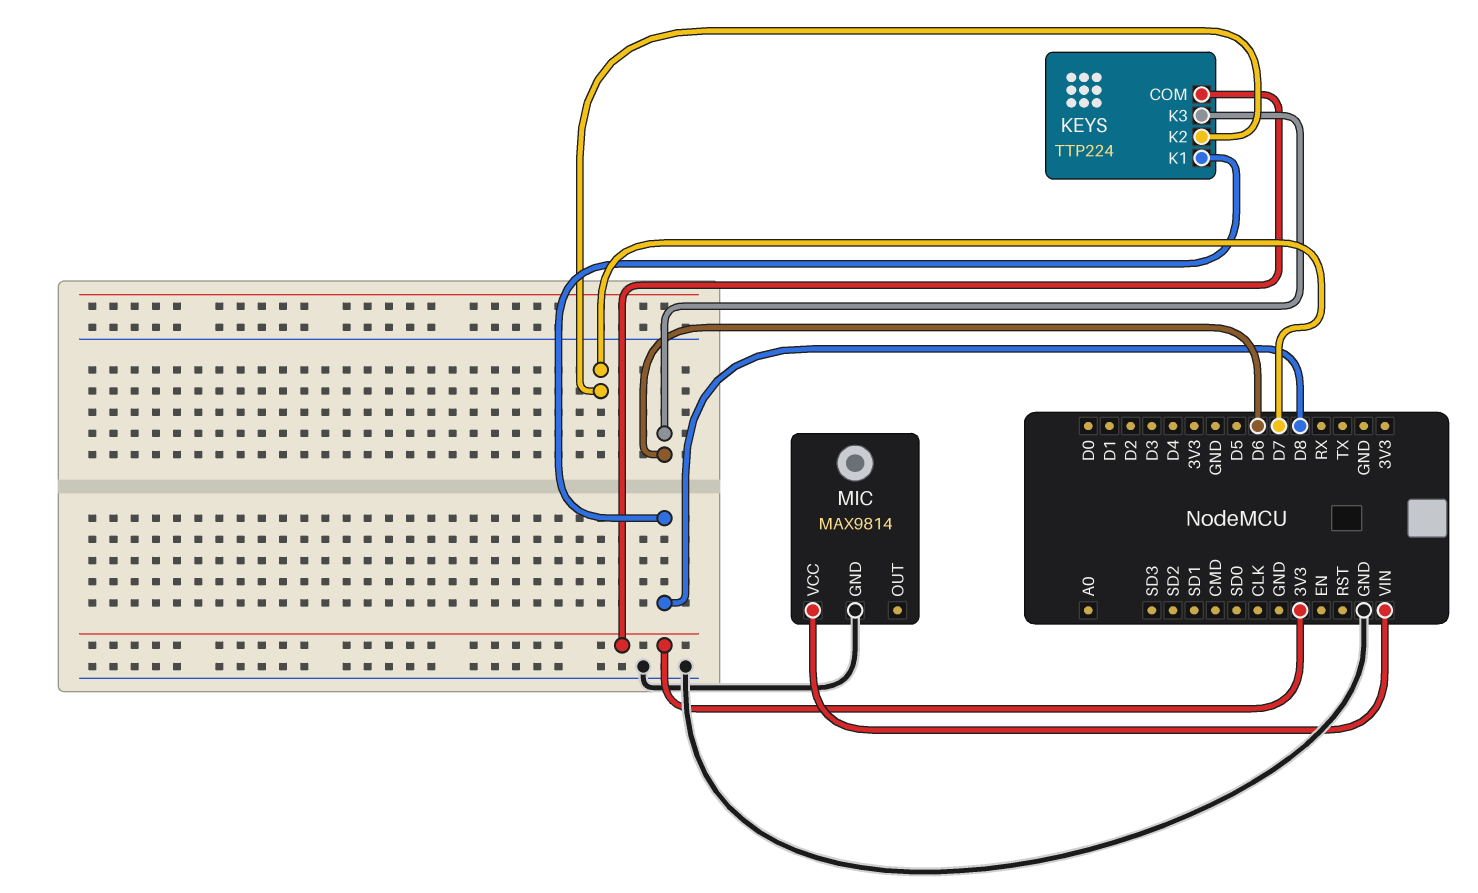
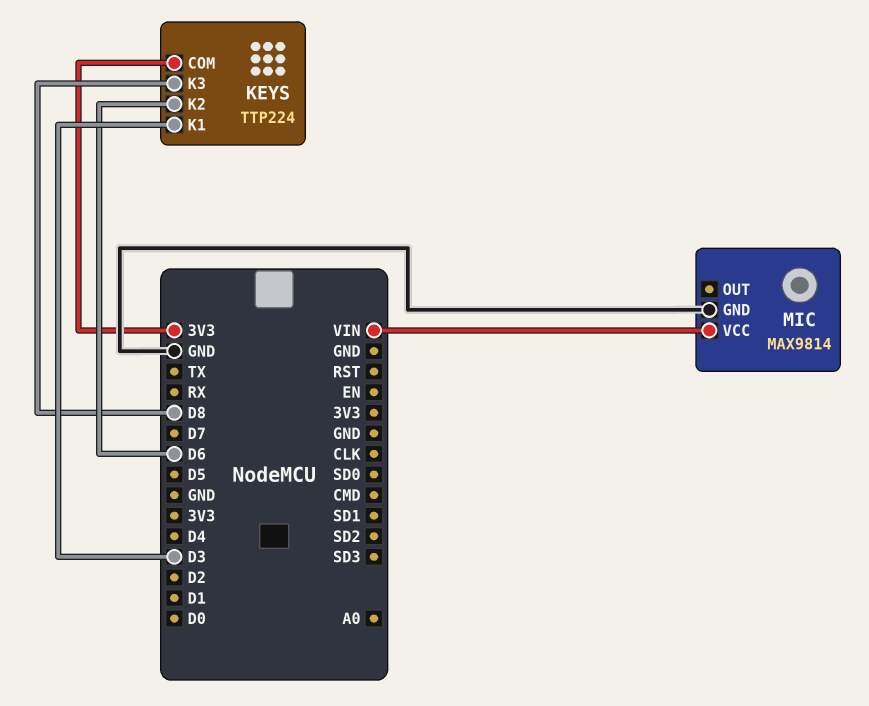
KEYS pin K1: D8 -> D3
KEYS pin K2: D7 -> D6
KEYS pin K3: D6 -> D8

